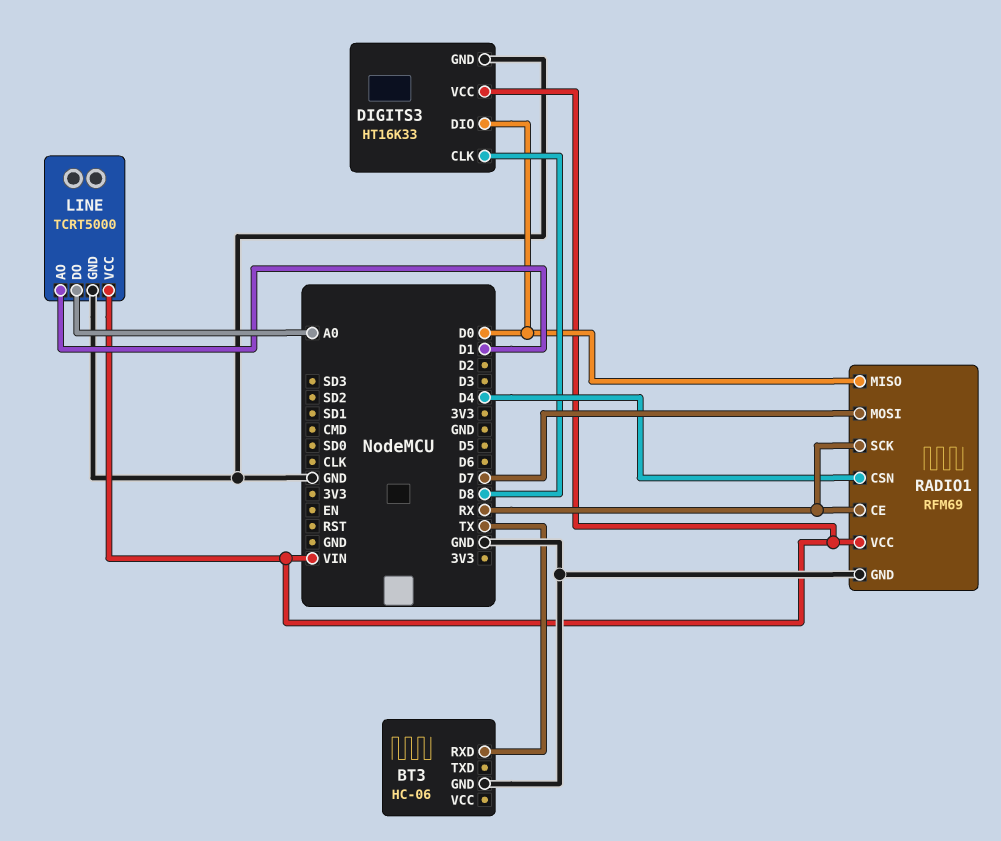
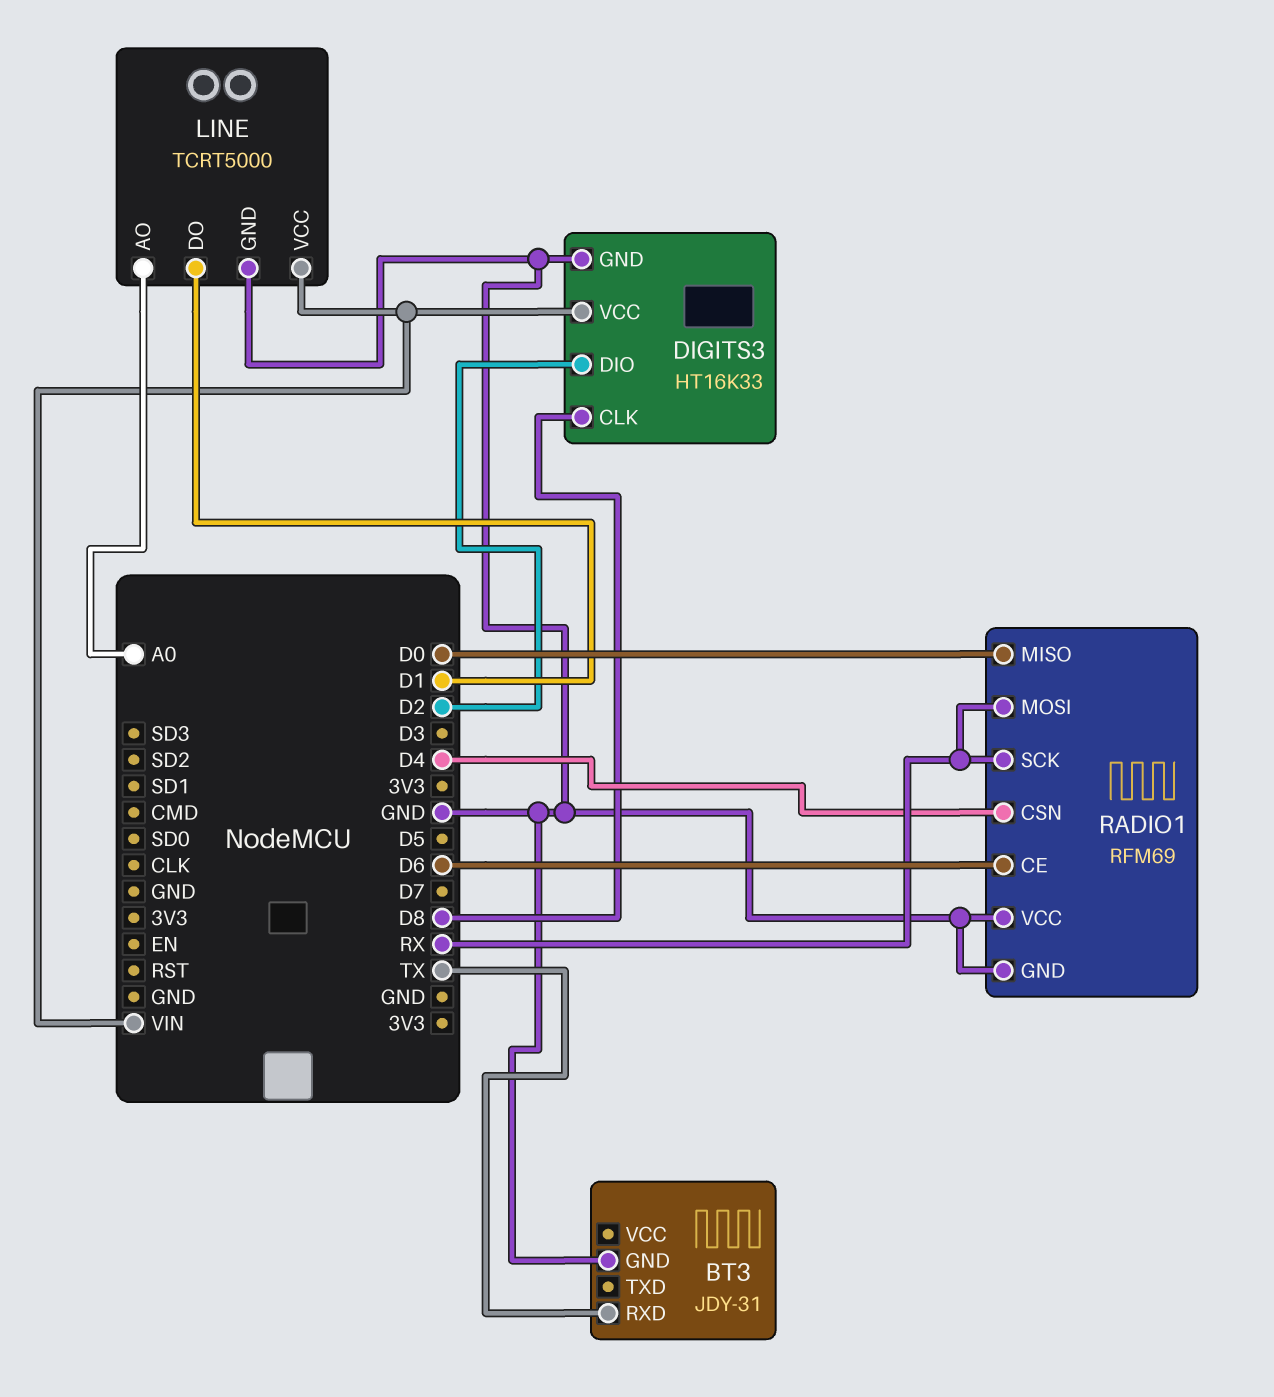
BT3: HC-06 -> JDY-31
DIGITS3 pin DIO: D0 -> D2
LINE pin AO: D1 -> A0
LINE pin DO: A0 -> D1
RADIO1 pin CE: RX -> D6
RADIO1 pin MOSI: D7 -> RX
RADIO1 pin VCC: VIN -> GND

